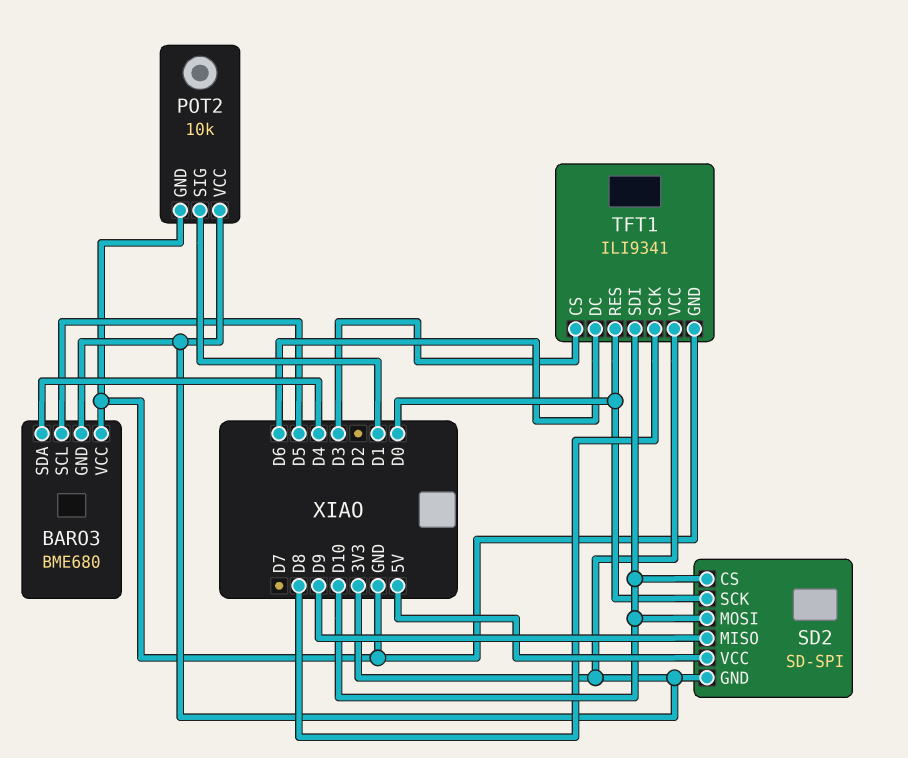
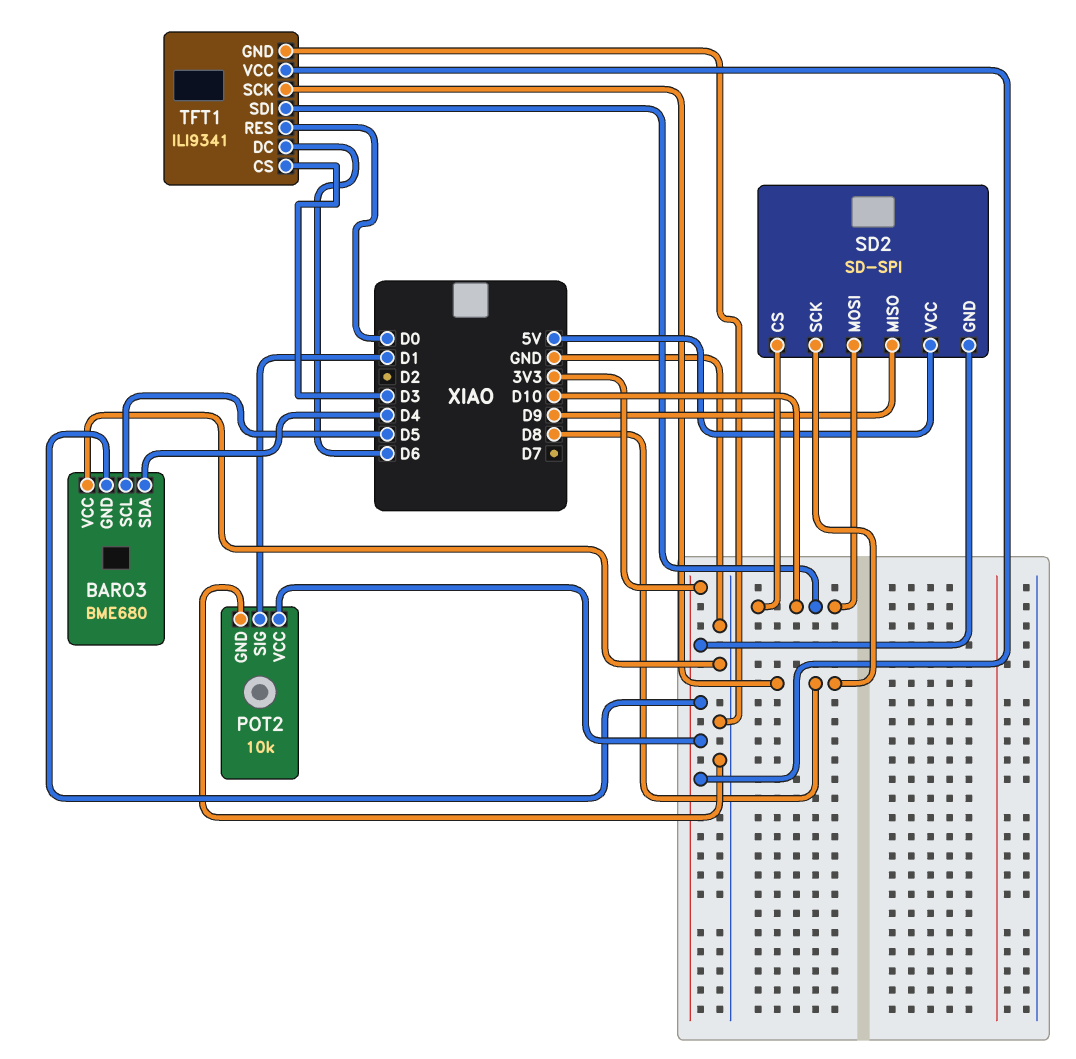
SD2 pin SCK: D0 -> D8

